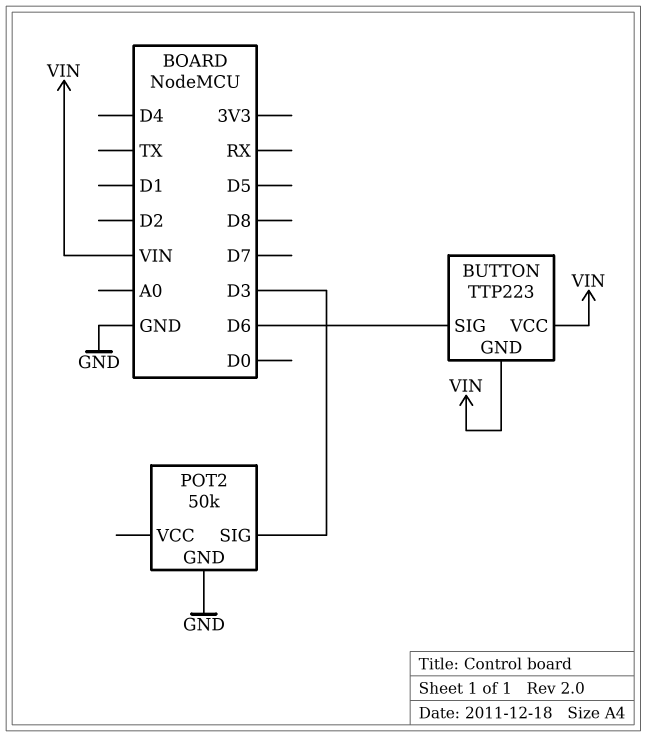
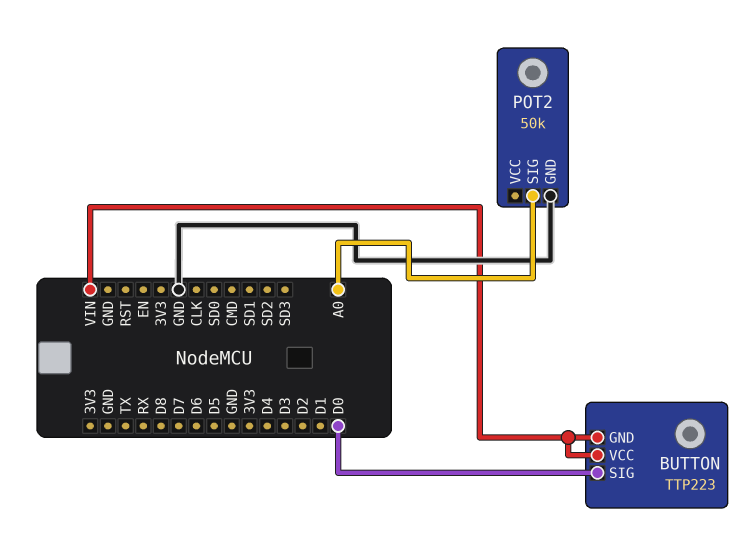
BUTTON pin SIG: D6 -> D0
POT2 pin SIG: D3 -> A0

